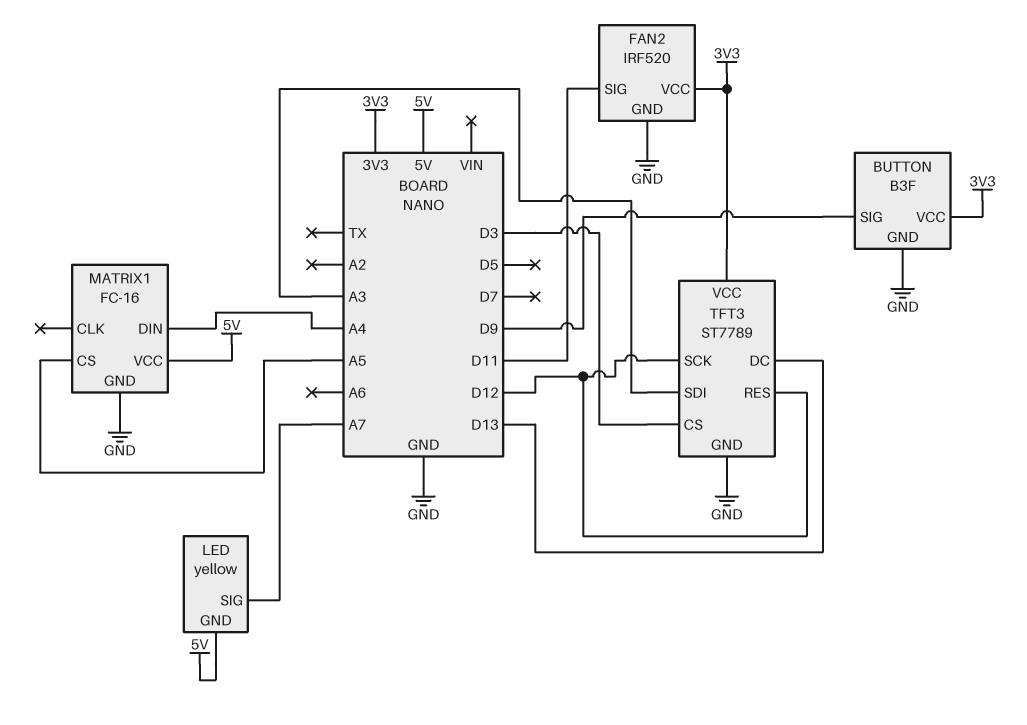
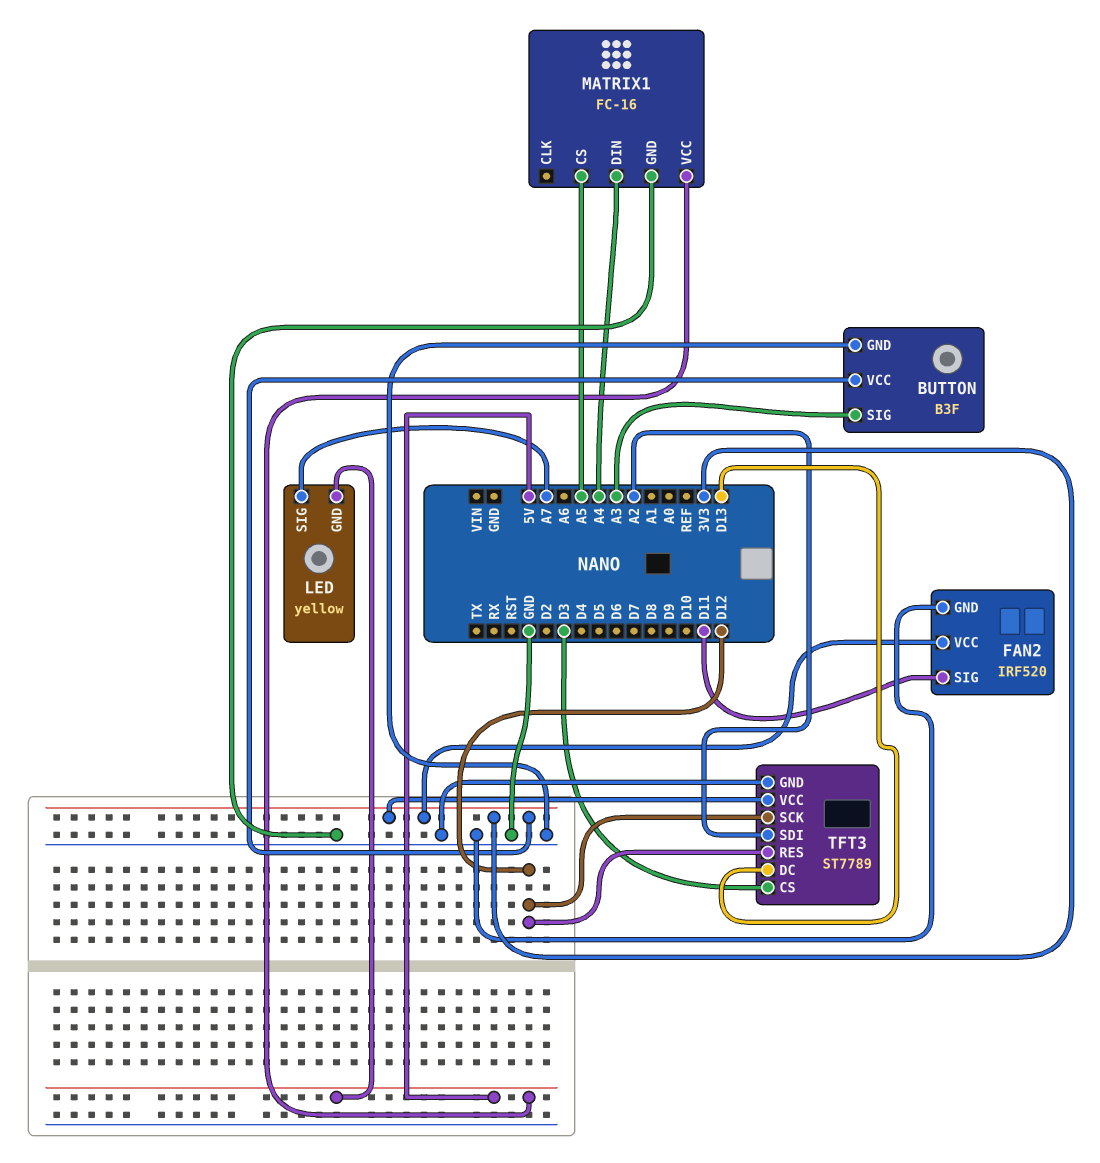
BUTTON pin SIG: D9 -> A3
TFT3 pin SDI: A3 -> A2

